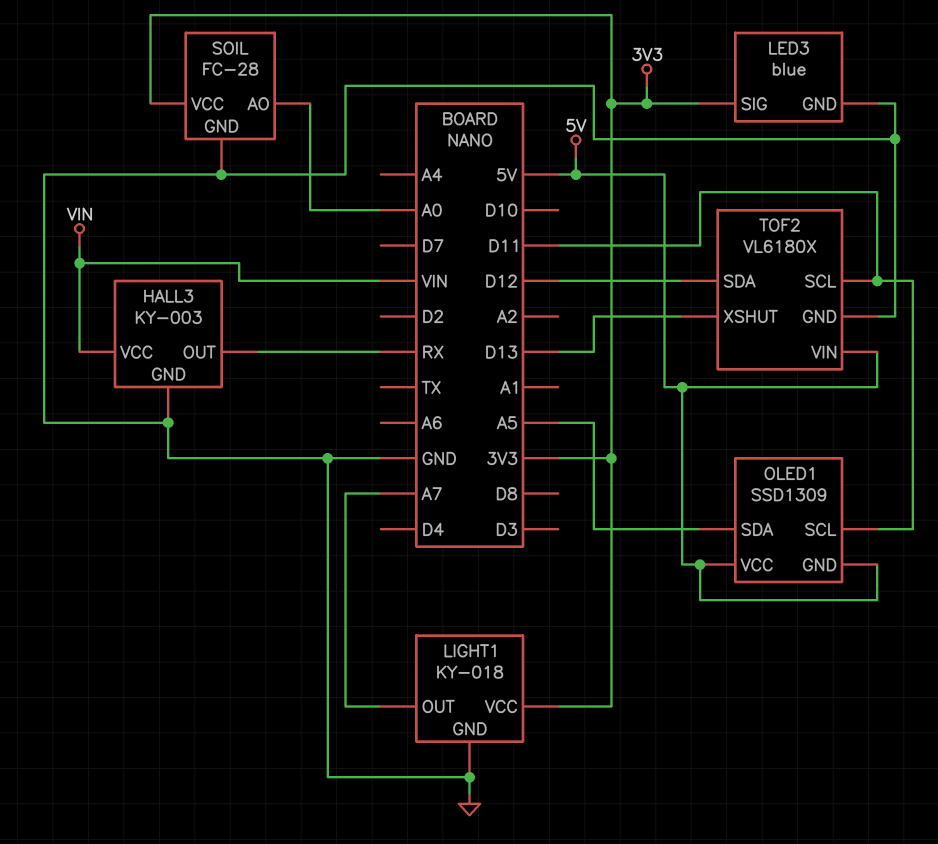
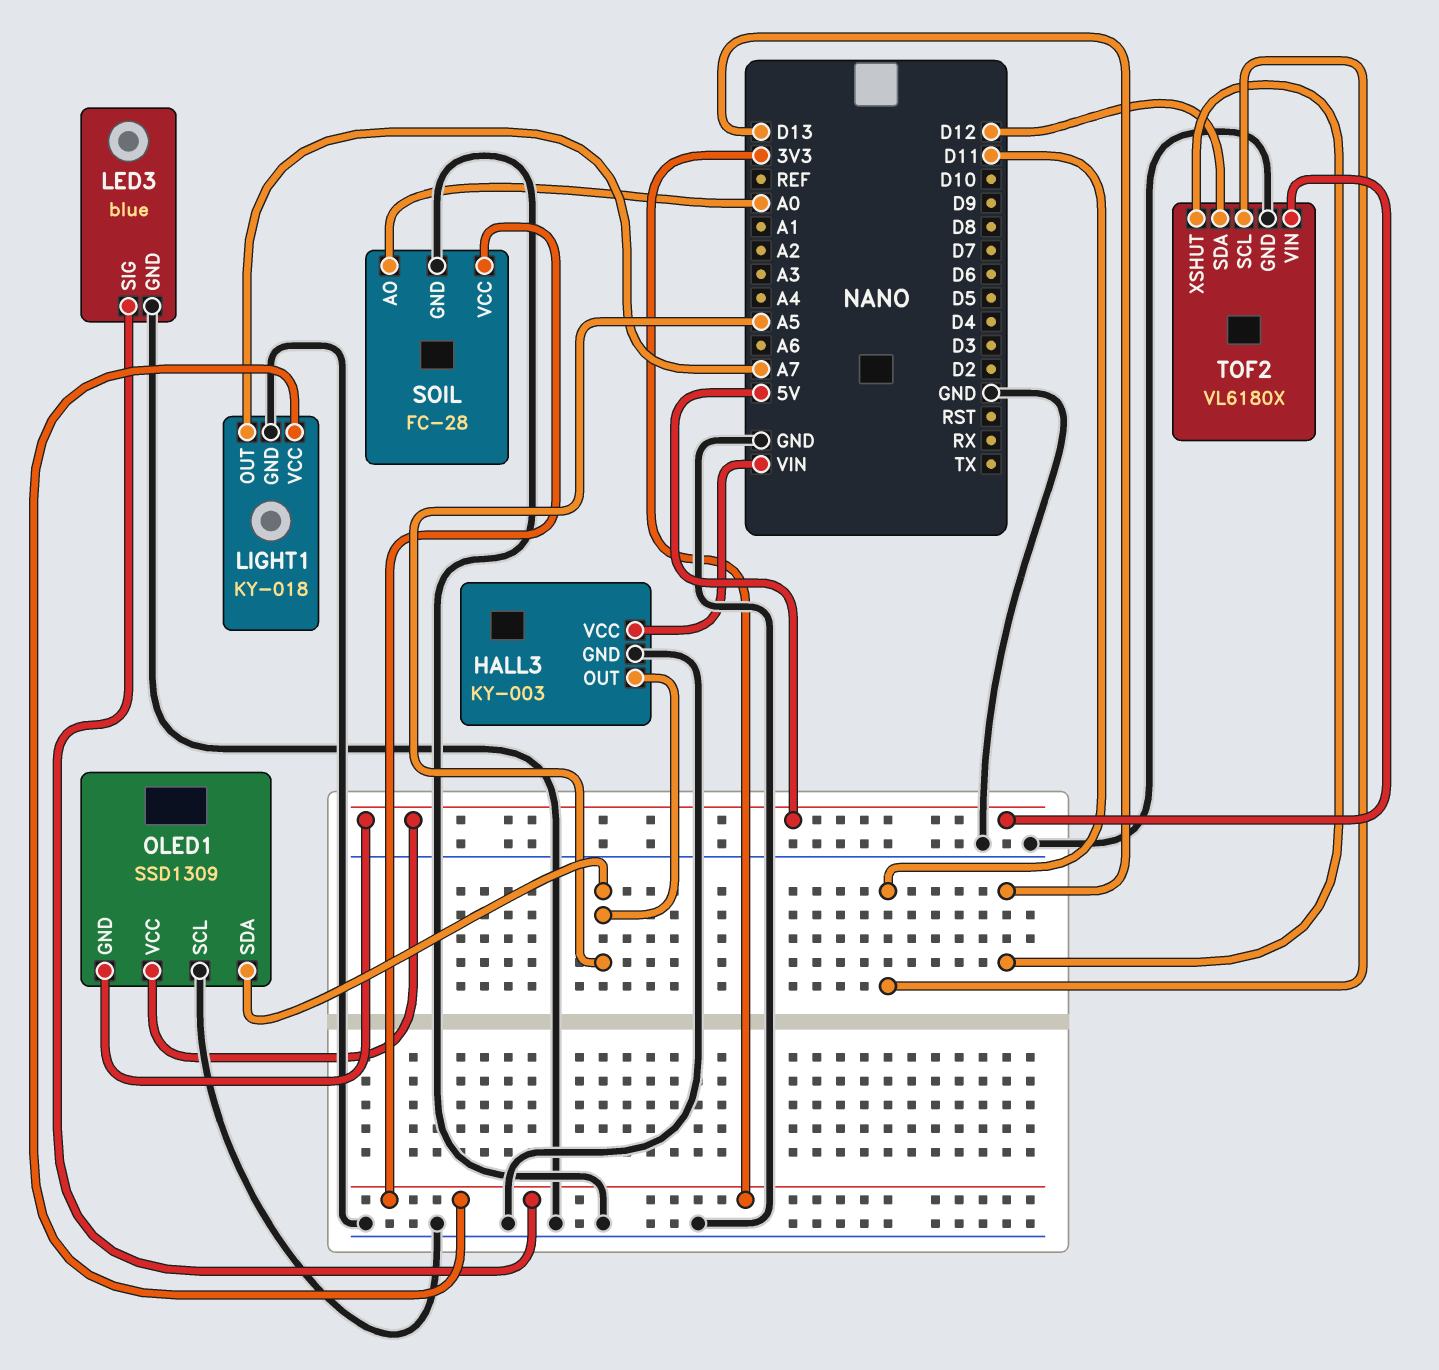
HALL3 pin OUT: RX -> A5
OLED1 pin SCL: D11 -> GND

